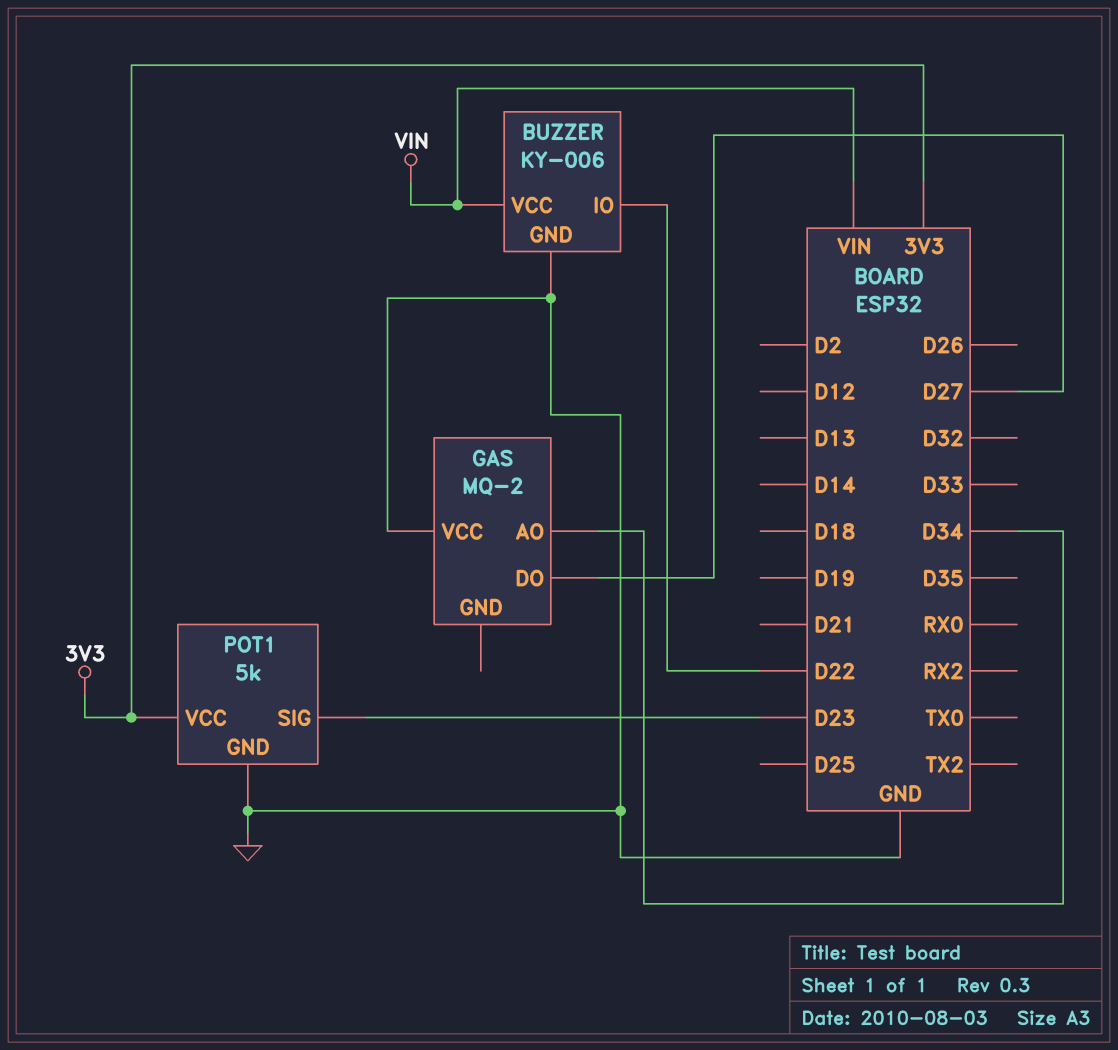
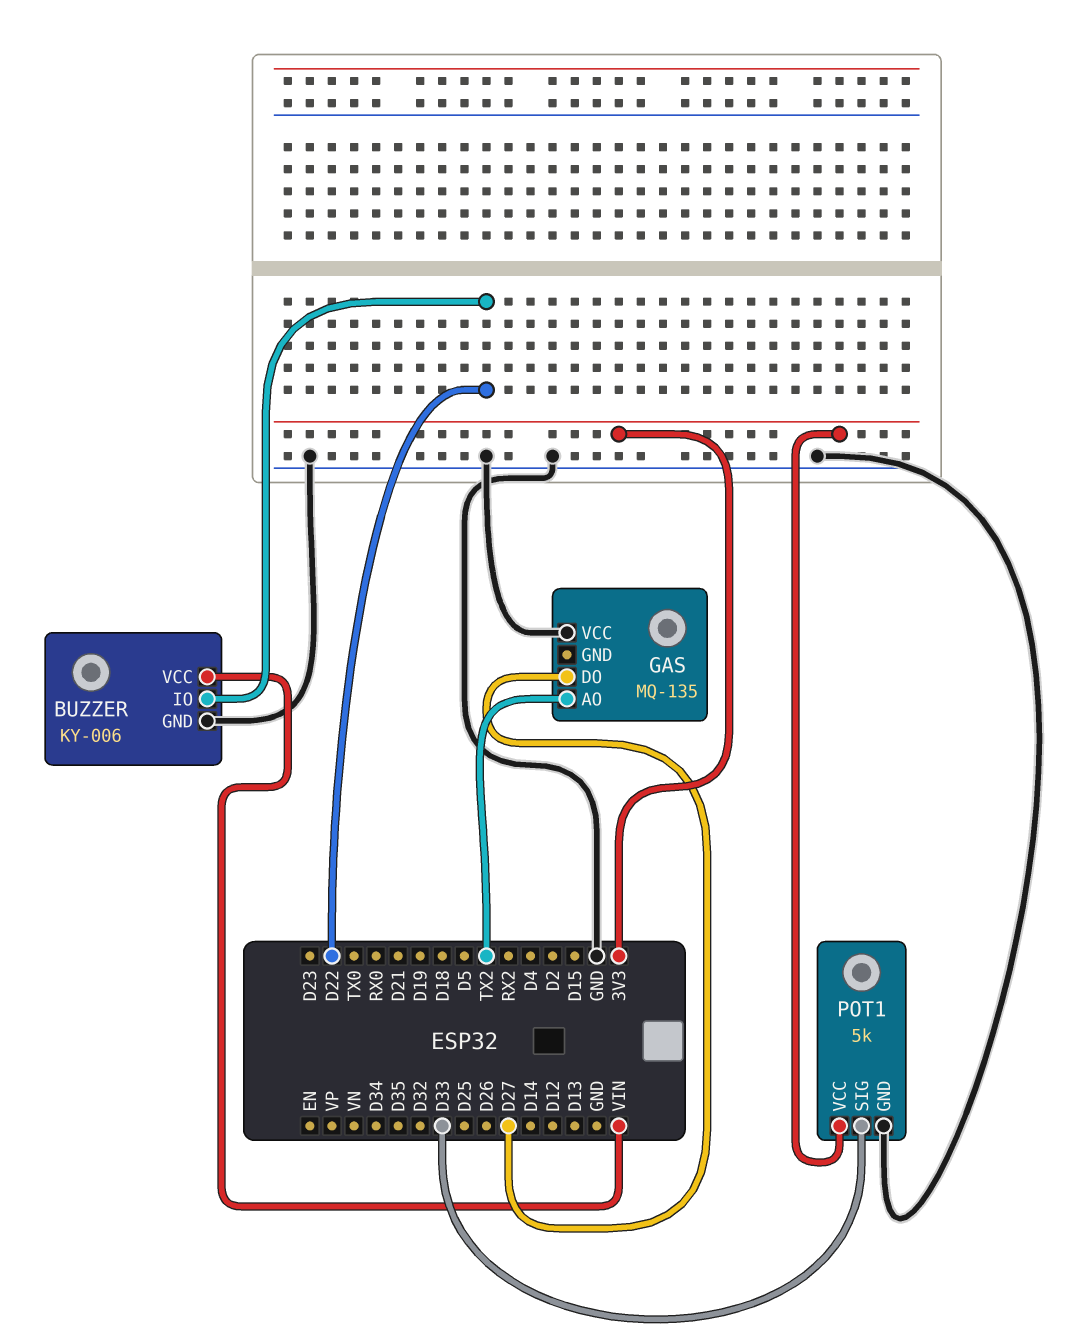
GAS: MQ-2 -> MQ-135
GAS pin AO: D34 -> TX2
POT1 pin SIG: D23 -> D33

